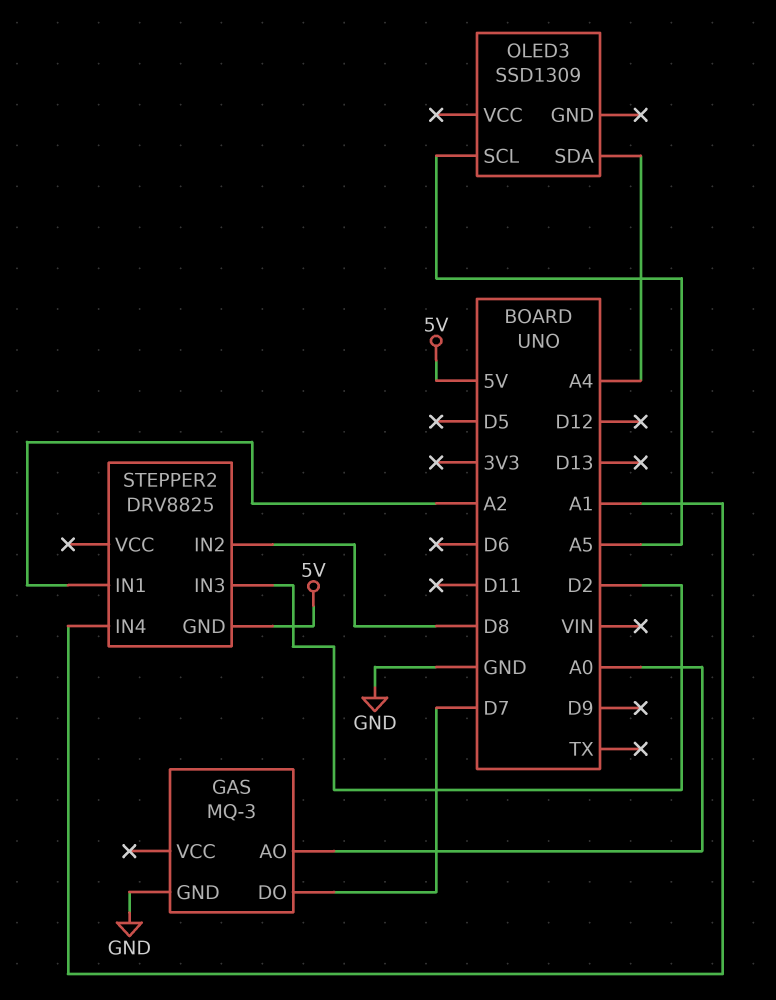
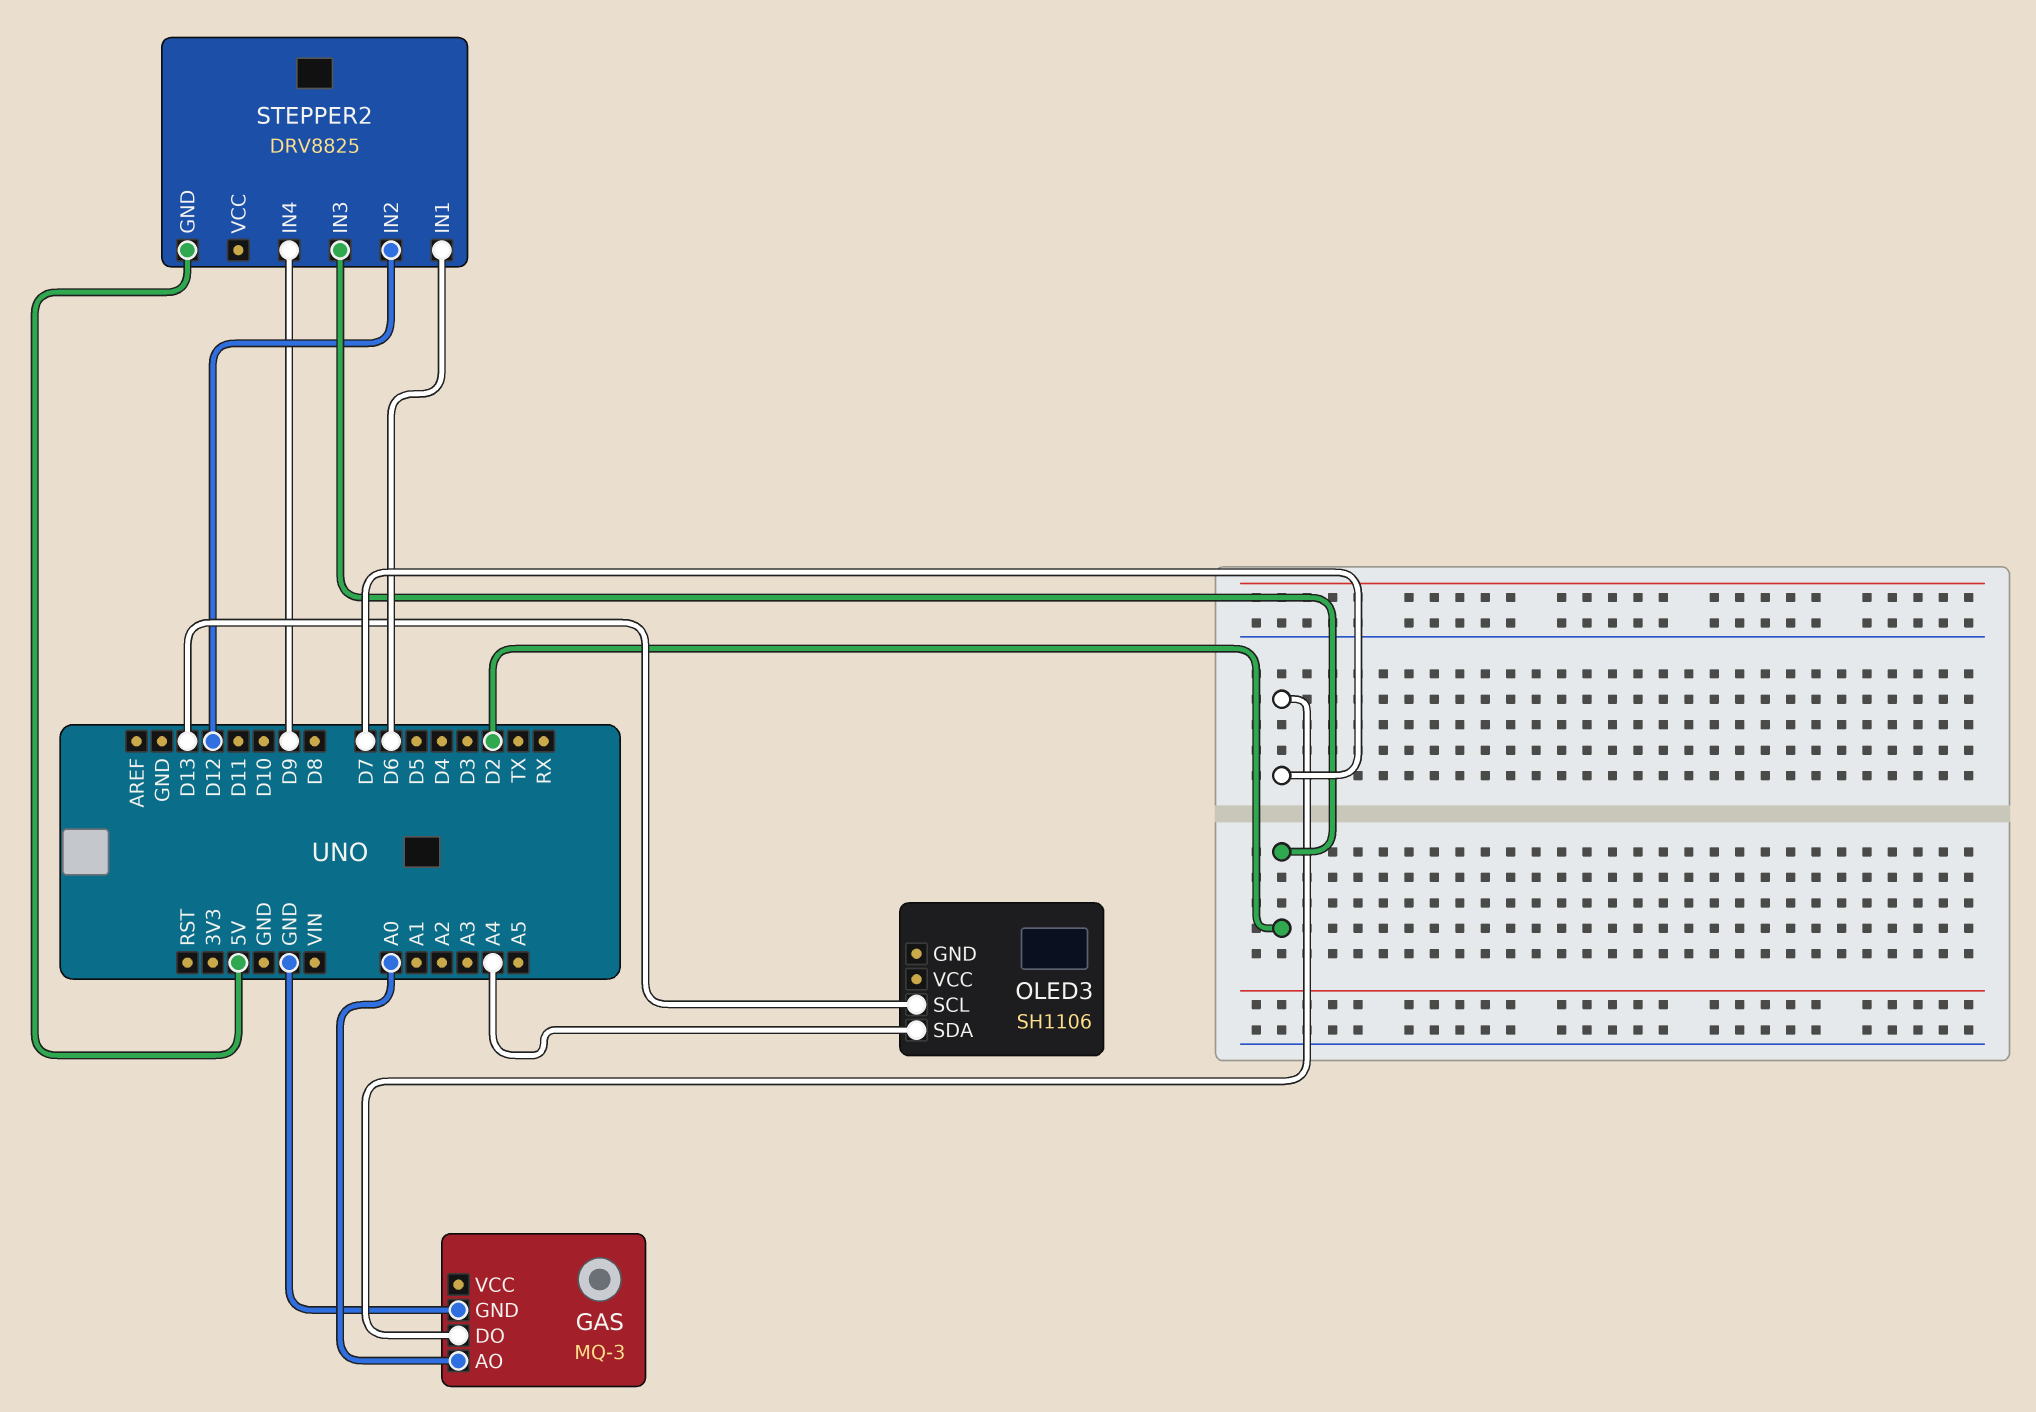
OLED3: SSD1309 -> SH1106
OLED3 pin SCL: A5 -> D13
STEPPER2 pin IN1: A2 -> D6
STEPPER2 pin IN2: D8 -> D12
STEPPER2 pin IN4: A1 -> D9

